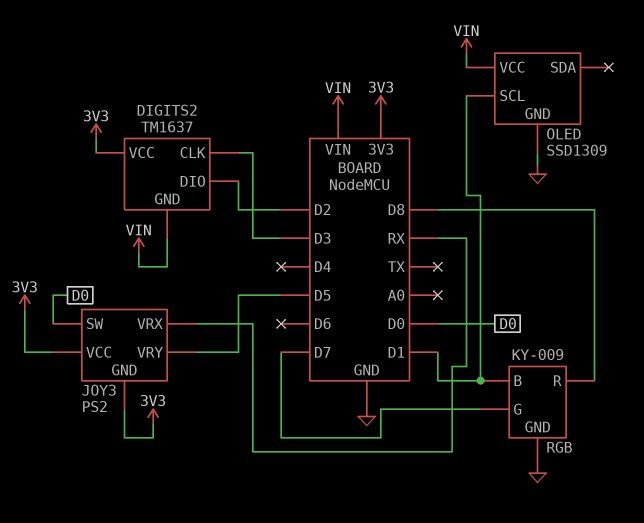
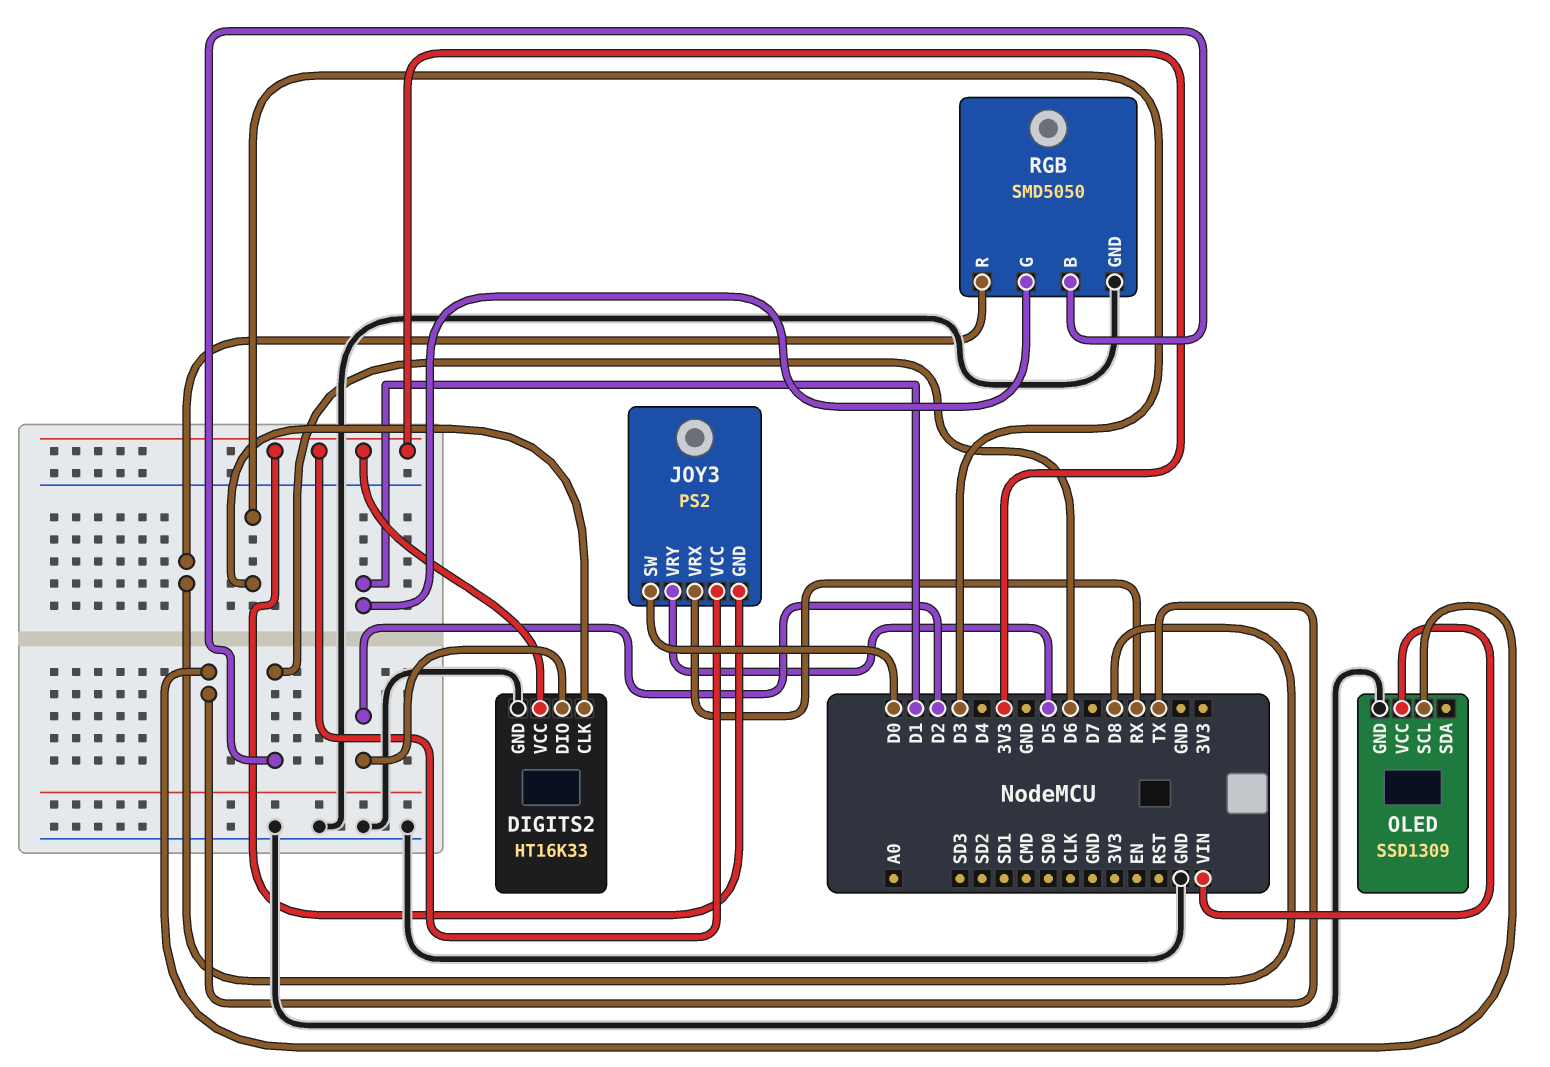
DIGITS2: TM1637 -> HT16K33
DIGITS2 pin GND: VIN -> GND
OLED pin SCL: D1 -> TX
RGB: KY-009 -> SMD5050
RGB pin B: D1 -> D6
RGB pin G: D7 -> D1

